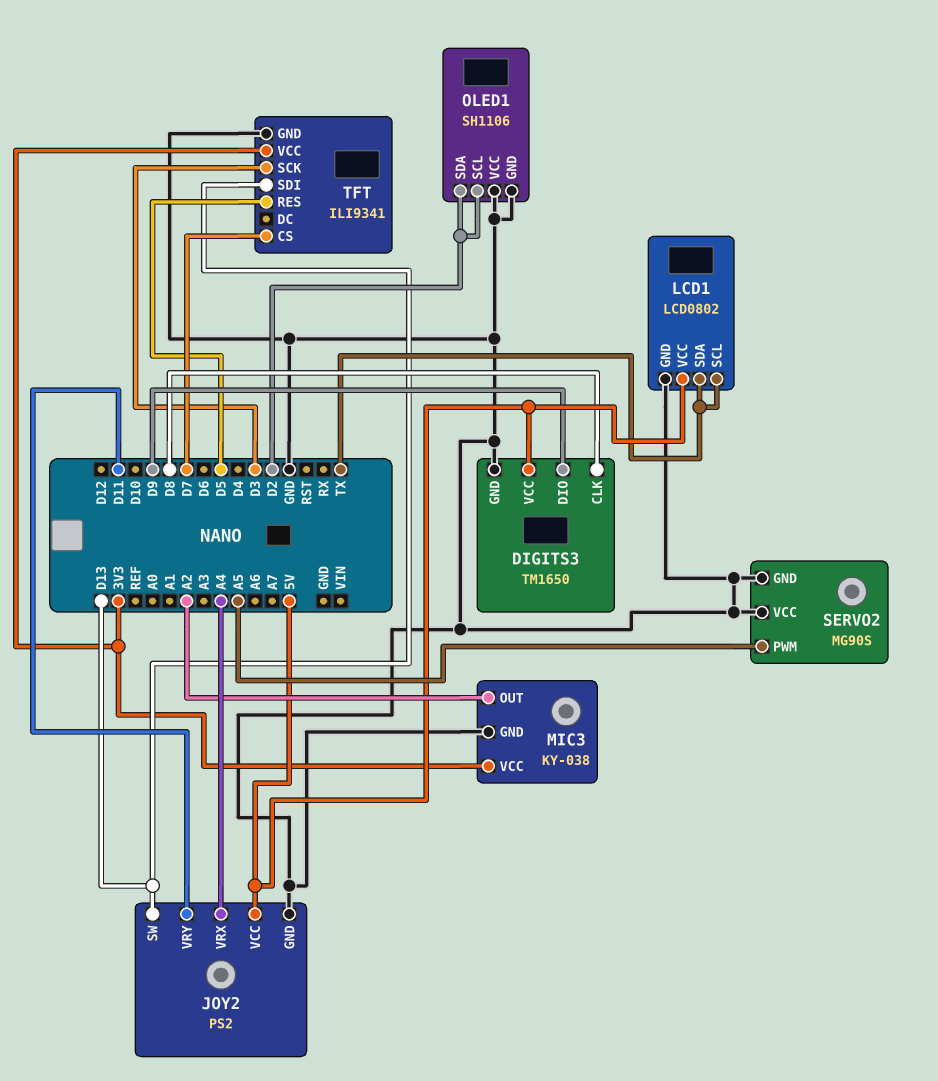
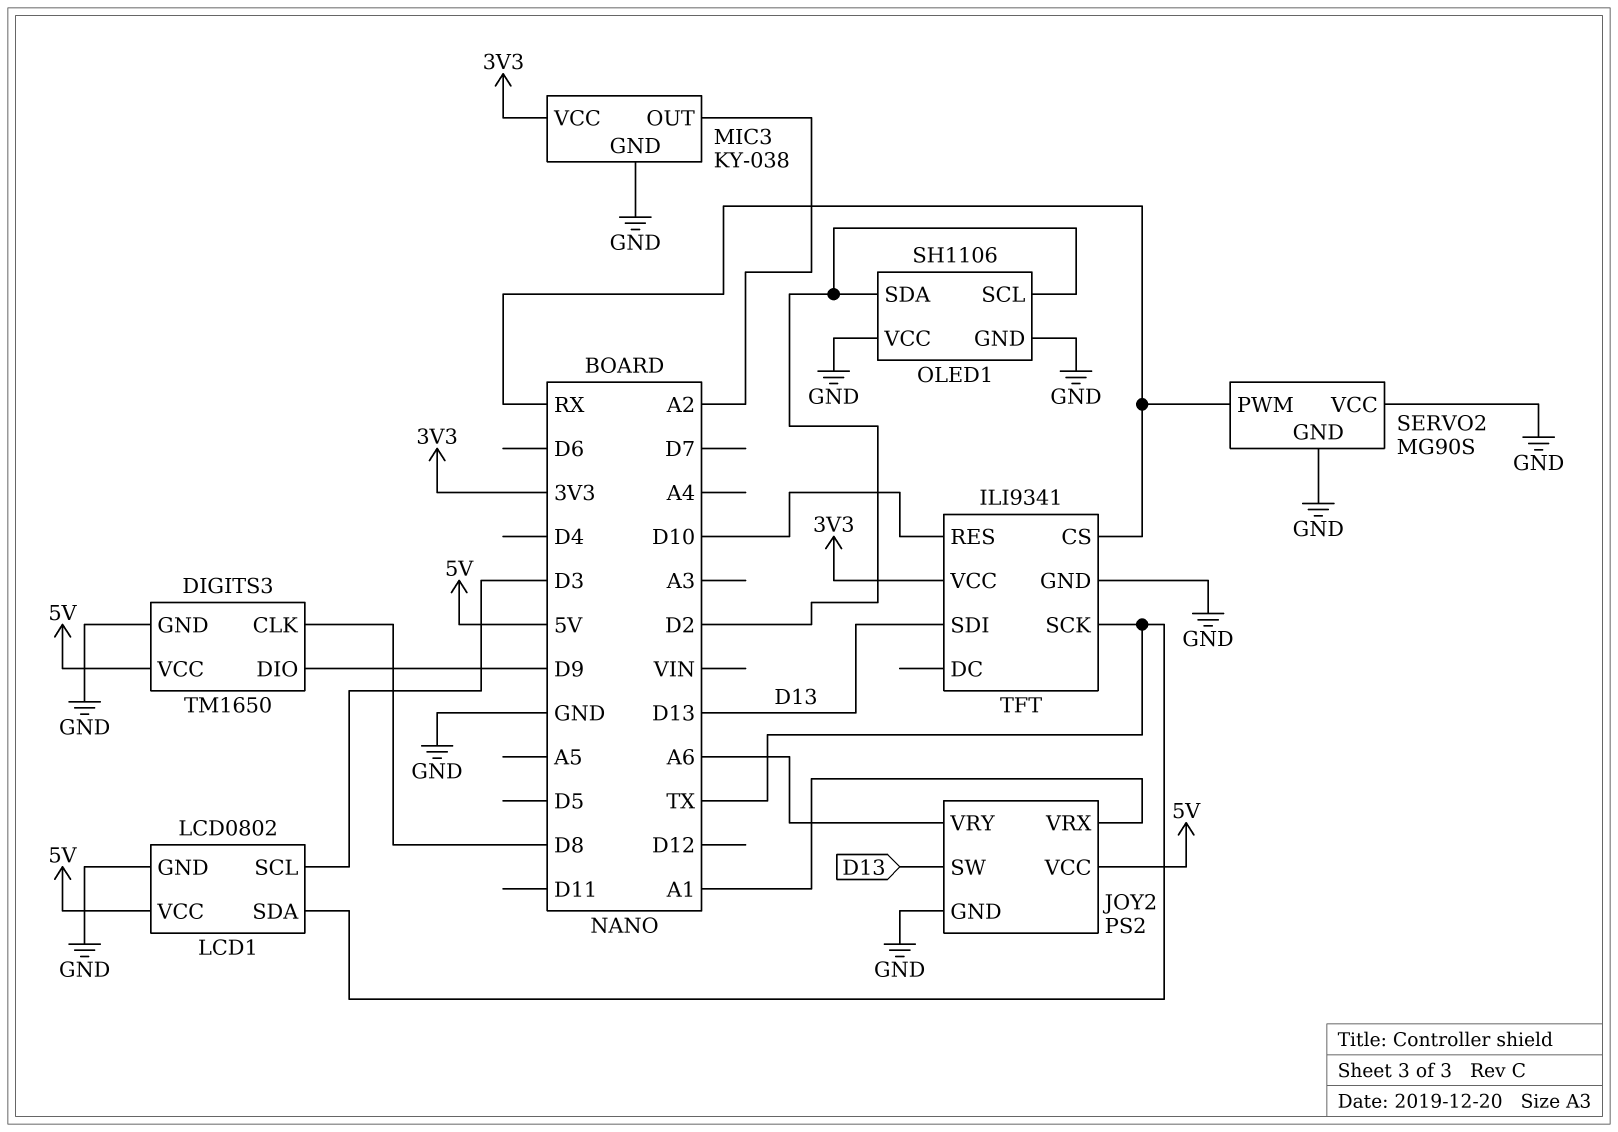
JOY2 pin VRX: A4 -> A1
JOY2 pin VRY: D11 -> A6
LCD1 pin SCL: TX -> D3
SERVO2 pin PWM: A5 -> RX
TFT pin CS: D7 -> RX
TFT pin RES: D5 -> D10
TFT pin SCK: D3 -> TX

